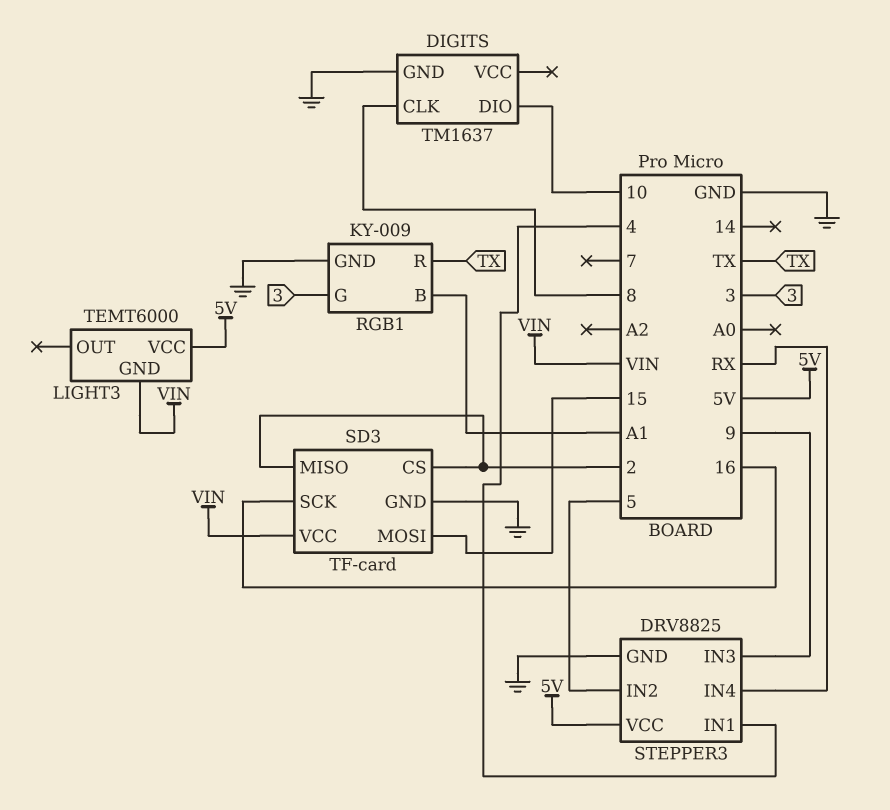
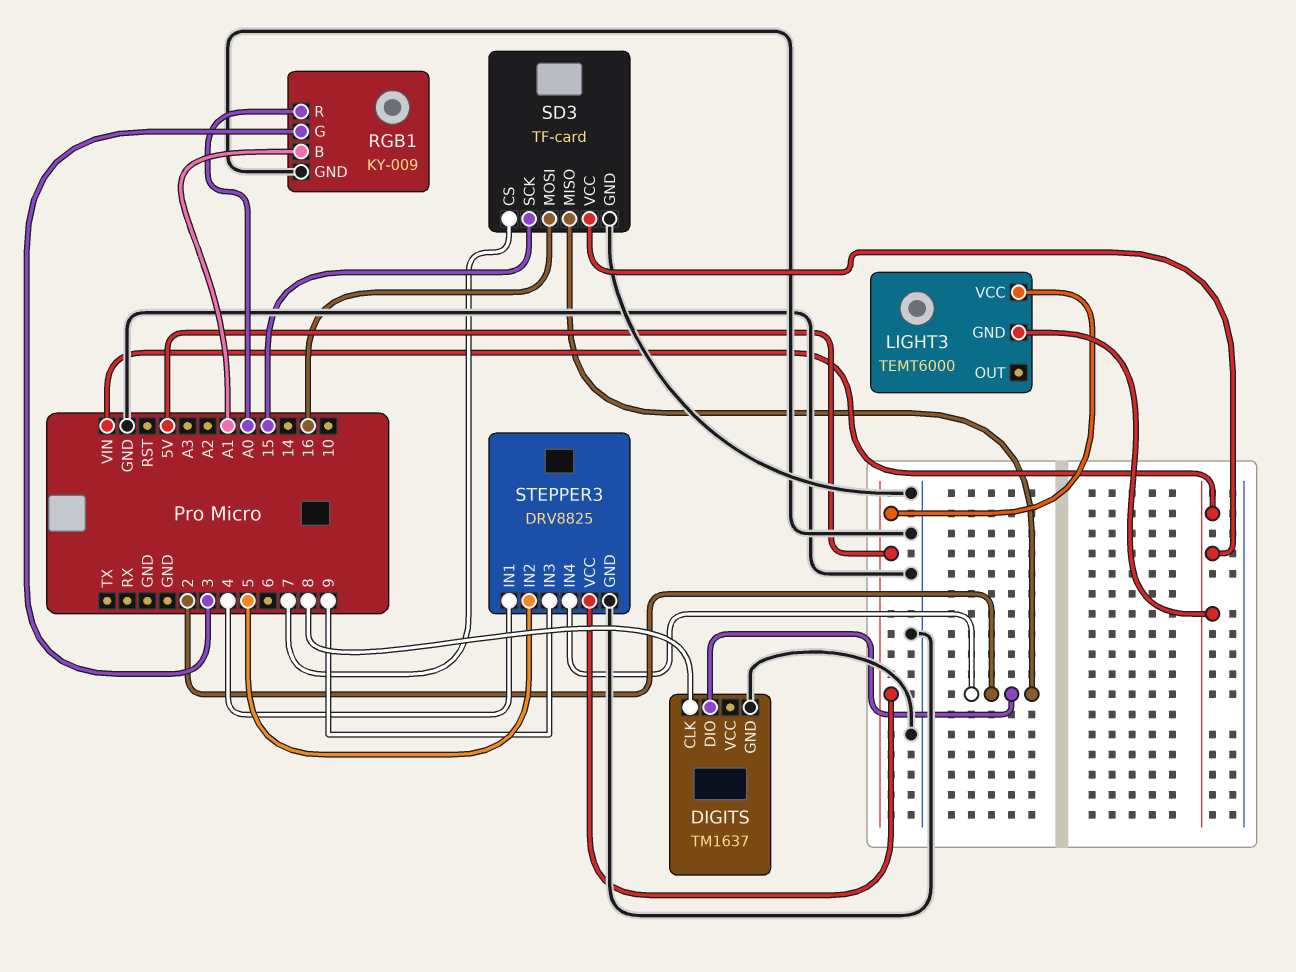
DIGITS pin DIO: 10 -> 2
RGB1 pin R: TX -> A0
SD3 pin CS: 2 -> 7
SD3 pin MOSI: 15 -> 16
SD3 pin SCK: 16 -> 15
STEPPER3 pin IN4: RX -> 2

